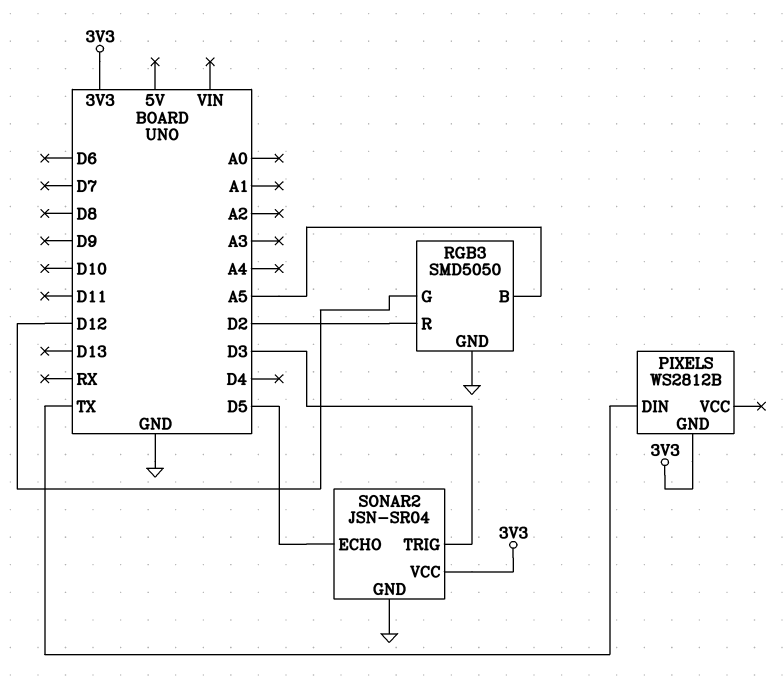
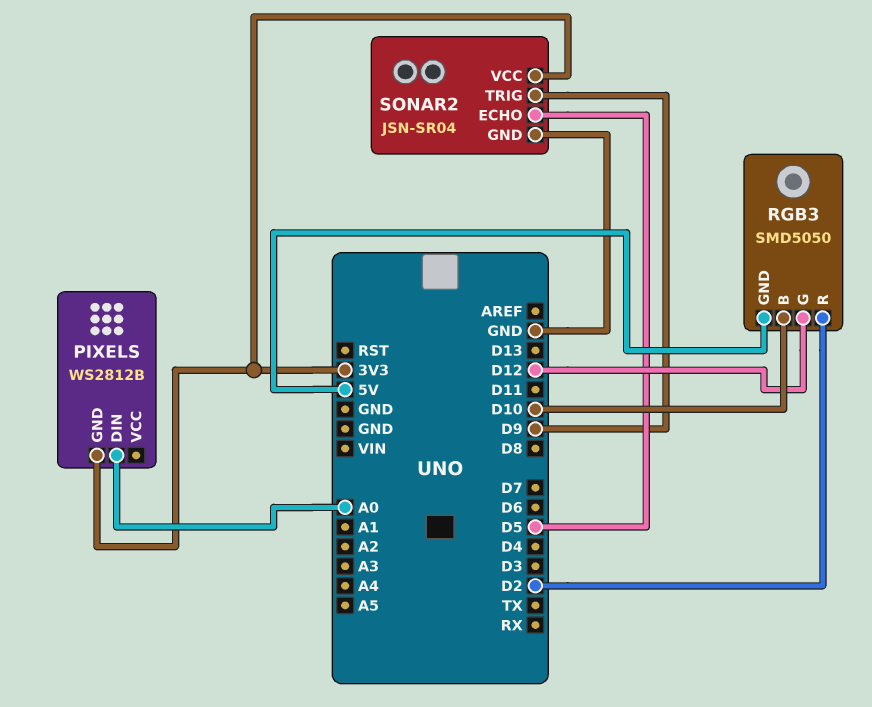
PIXELS pin DIN: TX -> A0
RGB3 pin B: A5 -> D10
RGB3 pin GND: GND -> 5V
SONAR2 pin TRIG: D3 -> D9

